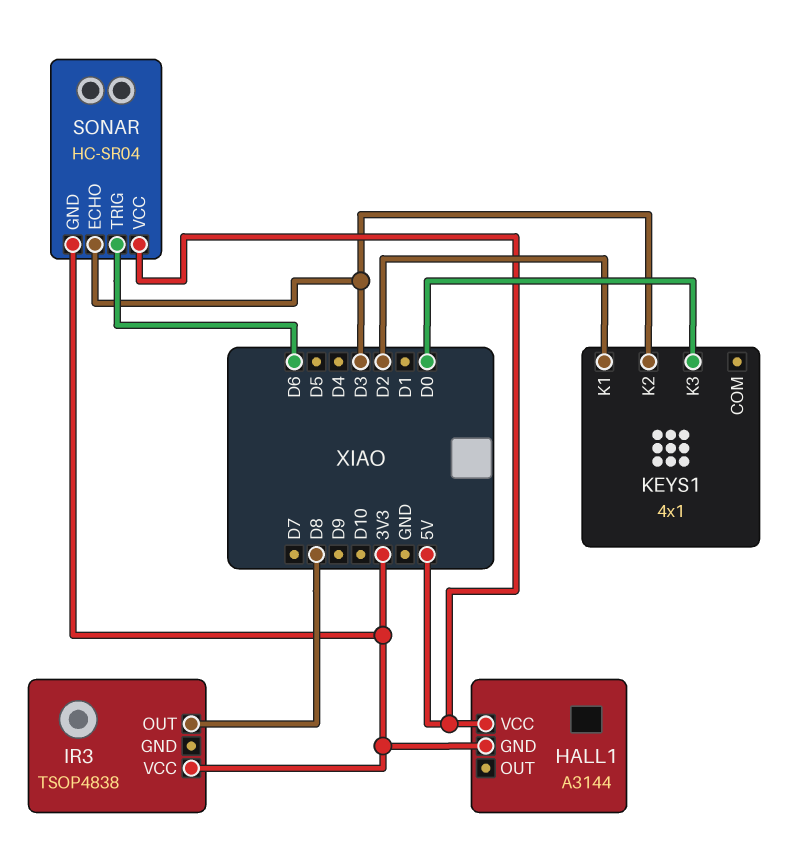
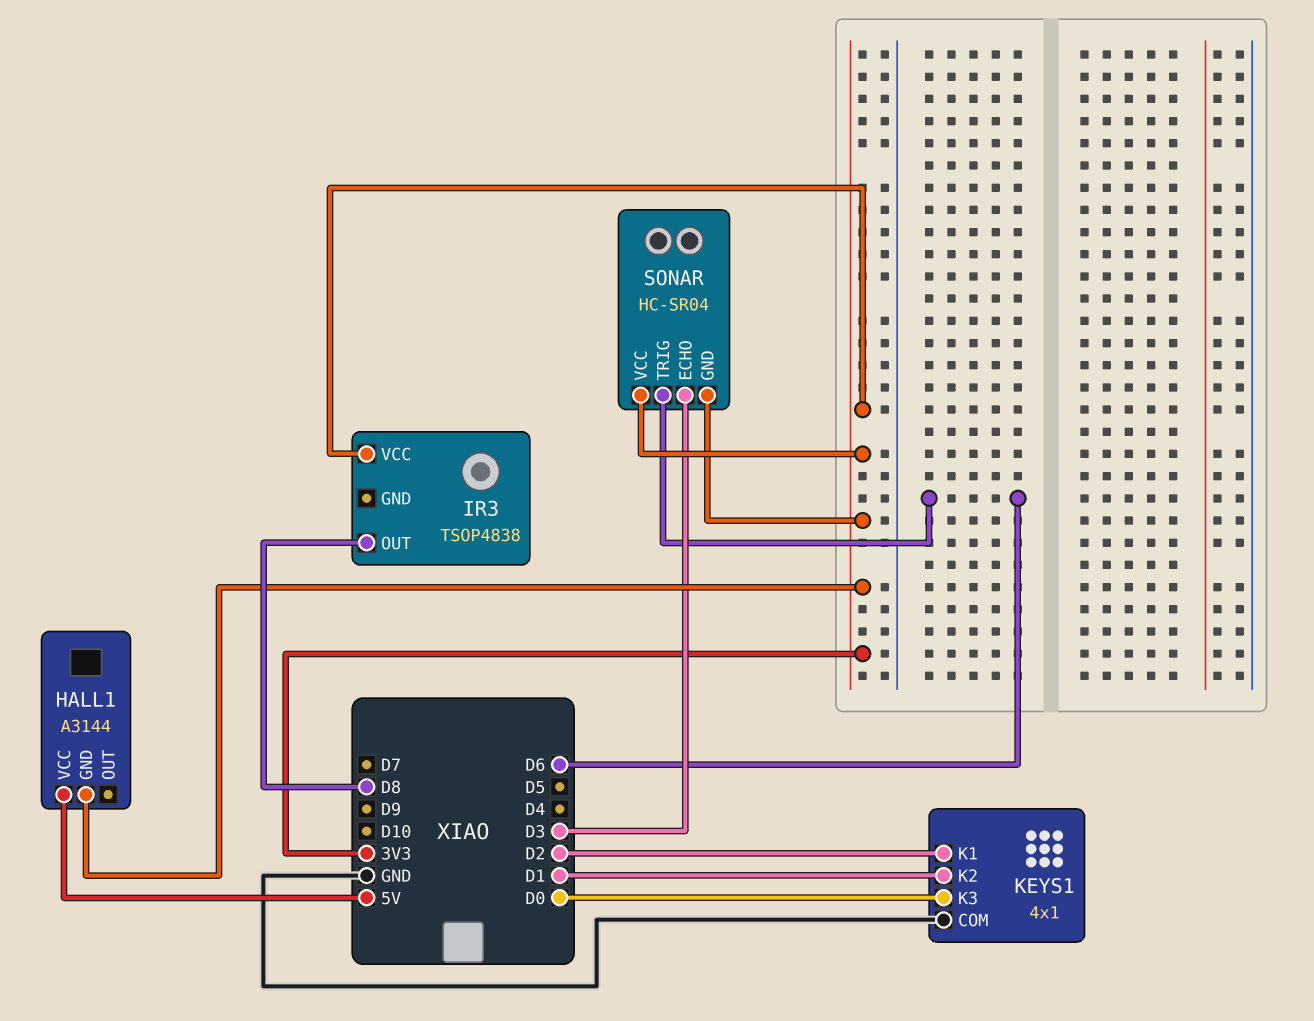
KEYS1 pin COM: none -> GND
KEYS1 pin K2: D3 -> D1
SONAR pin VCC: 5V -> 3V3

